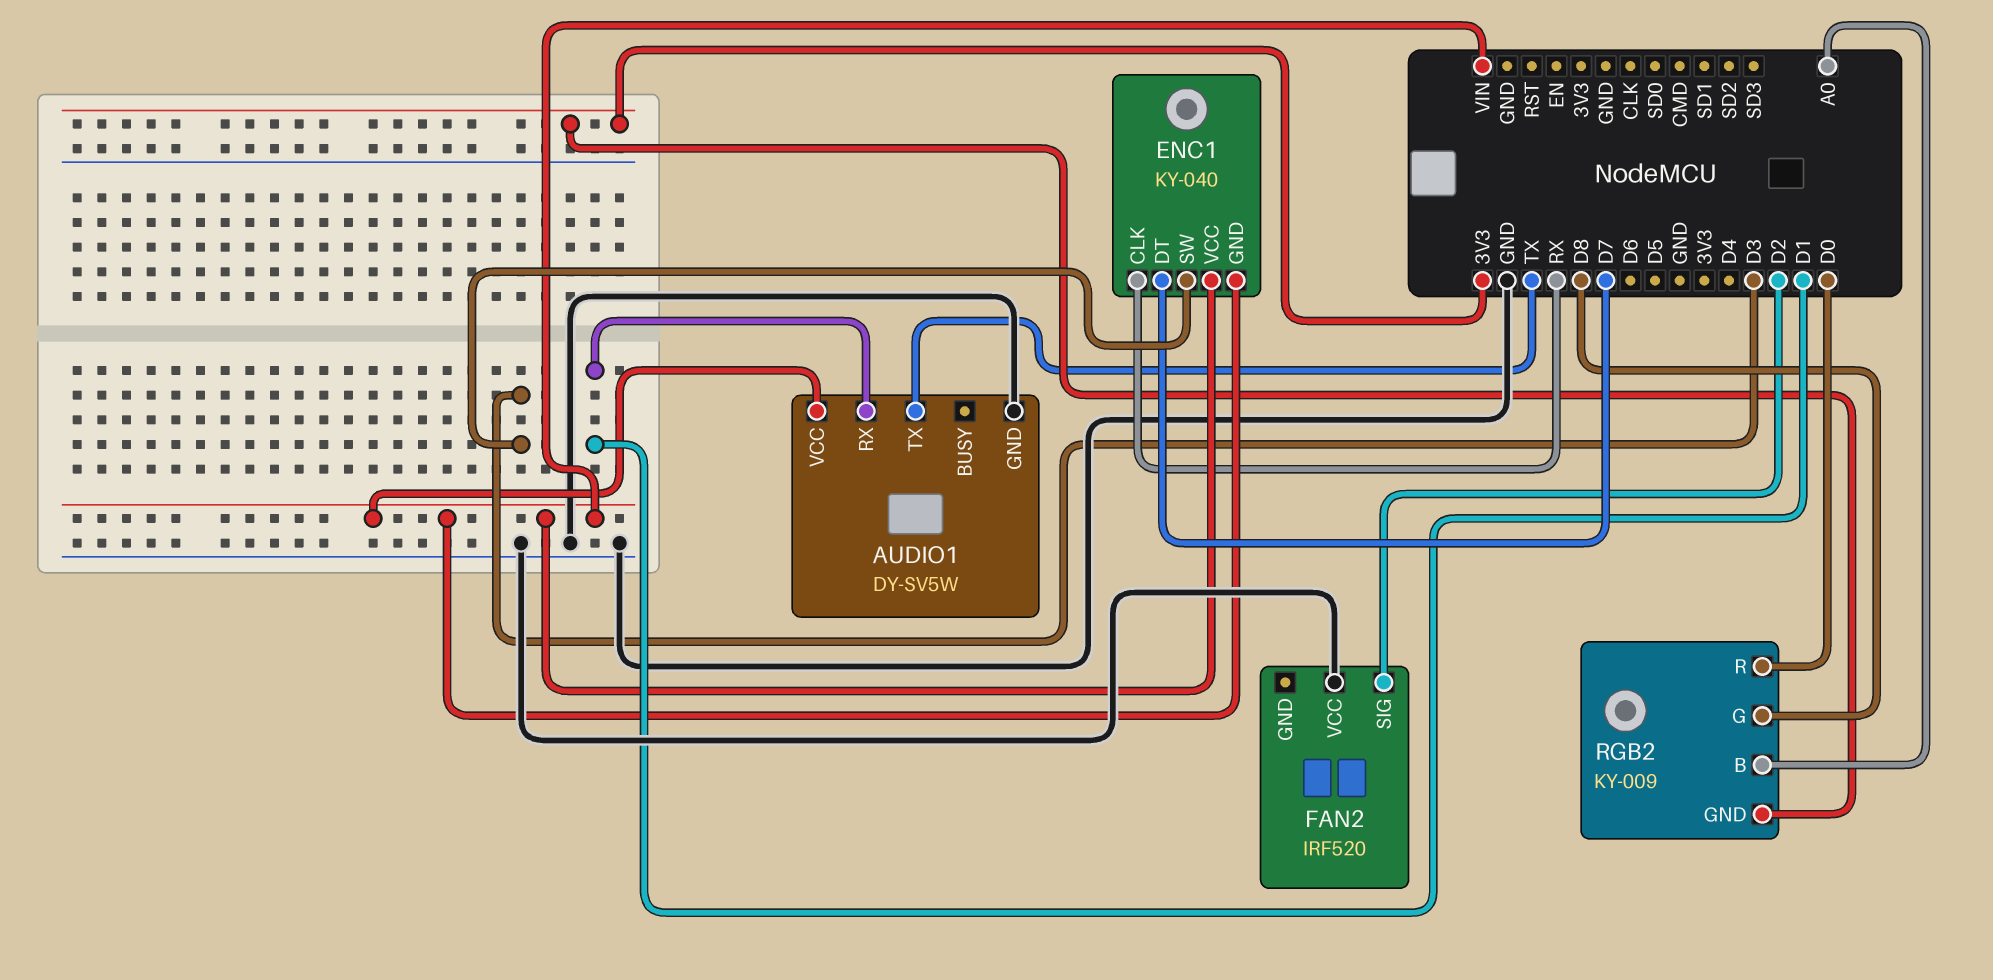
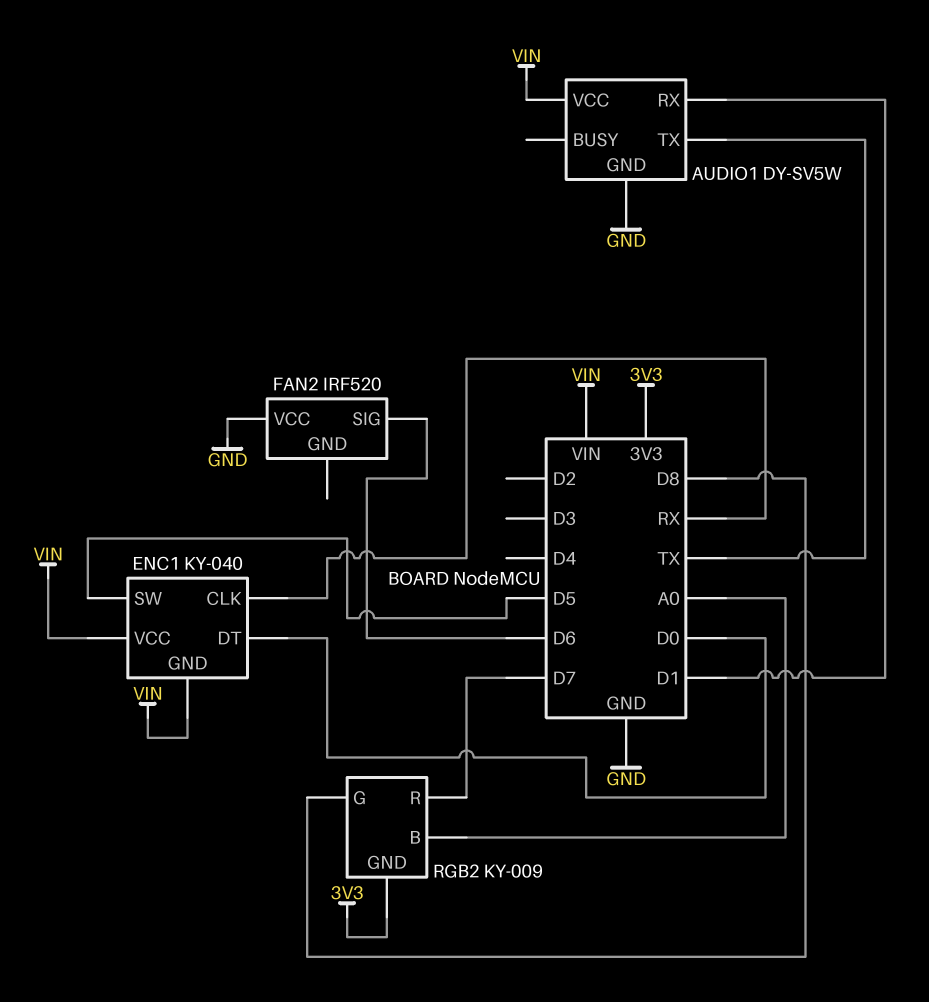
ENC1 pin DT: D7 -> D0
ENC1 pin SW: D3 -> D5
FAN2 pin SIG: D2 -> D6
RGB2 pin R: D0 -> D7

